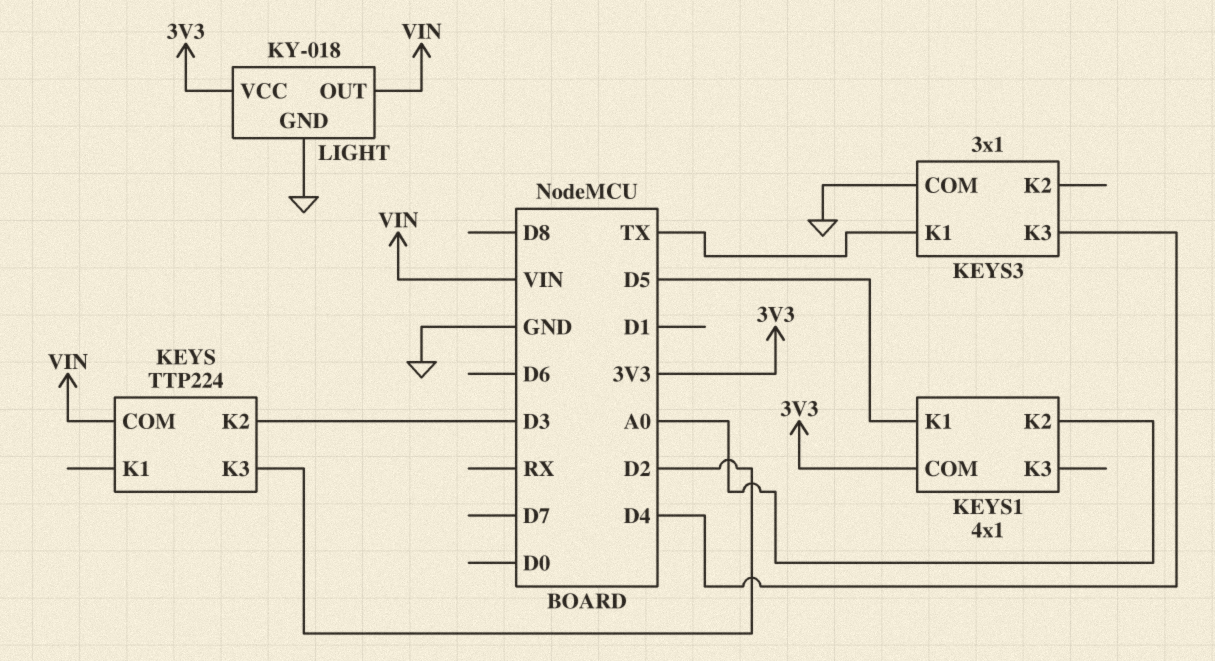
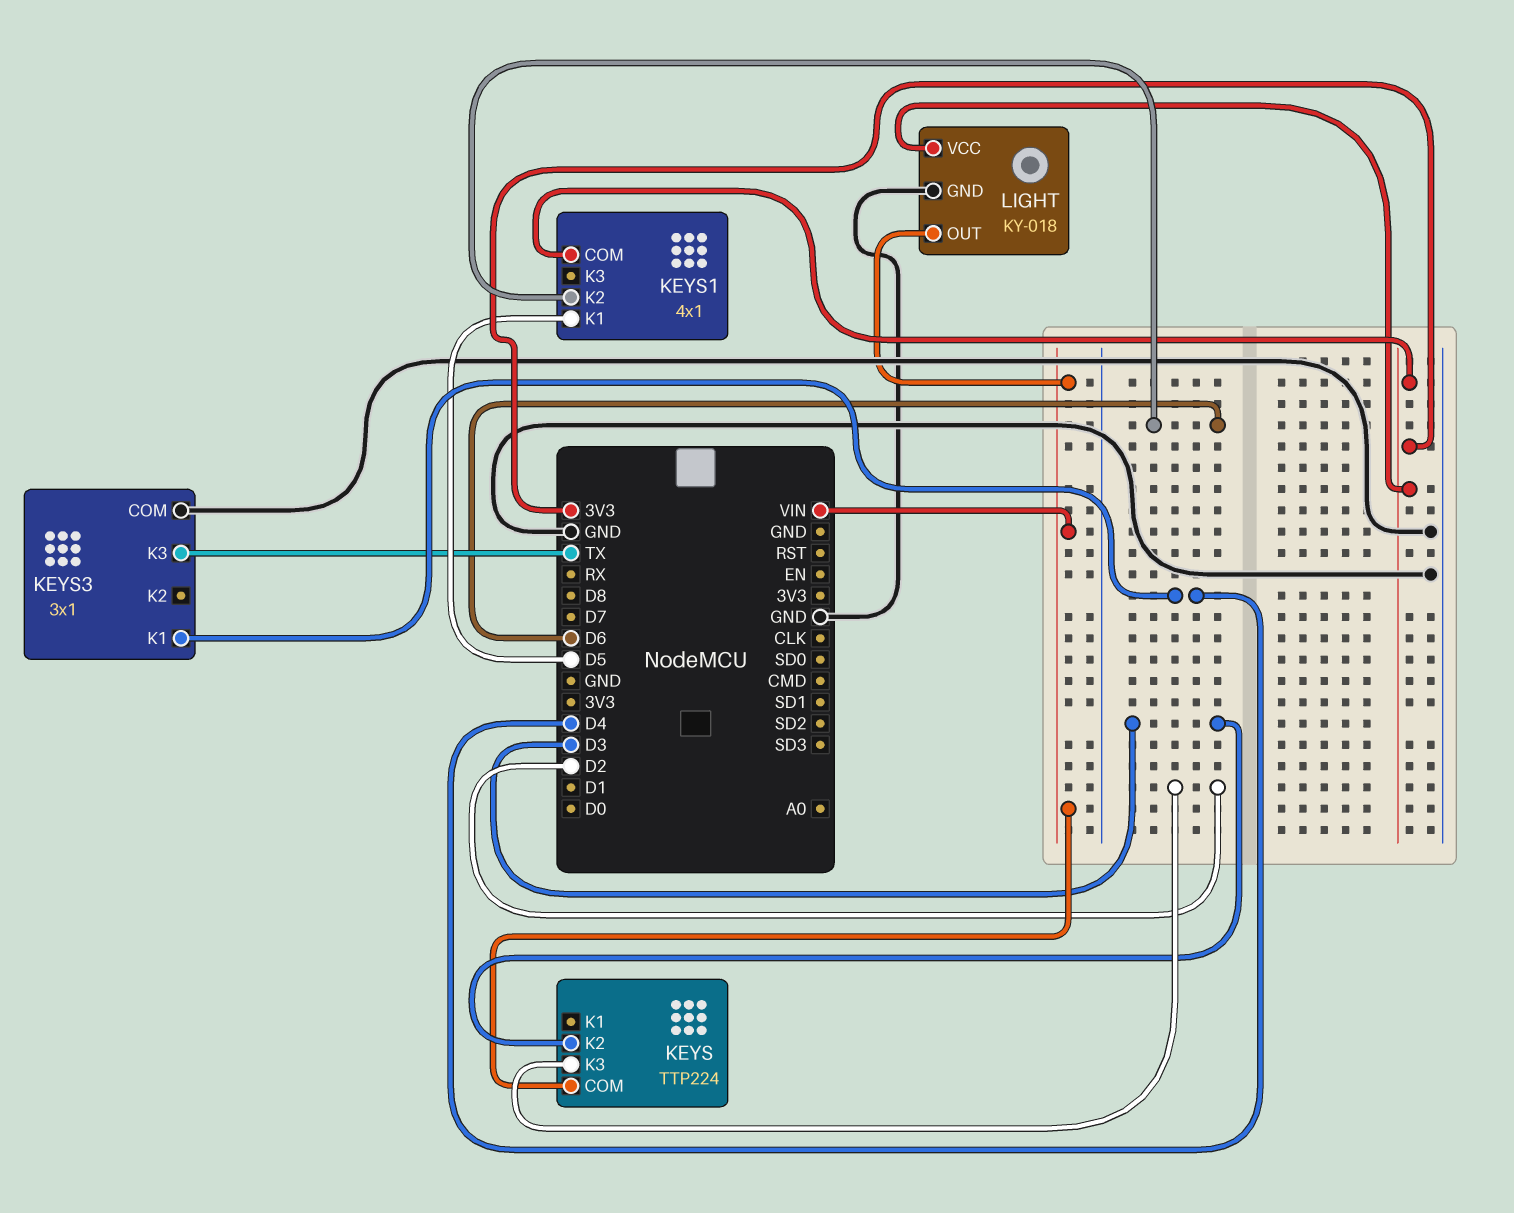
KEYS1 pin K2: A0 -> D6
KEYS3 pin K1: TX -> D4
KEYS3 pin K3: D4 -> TX

